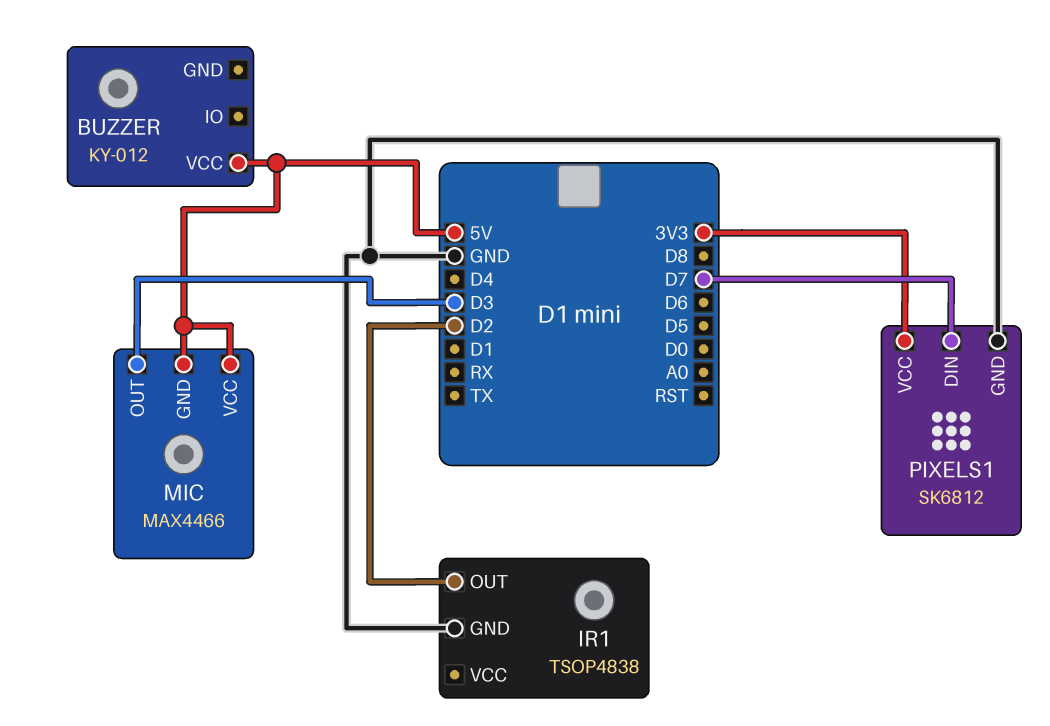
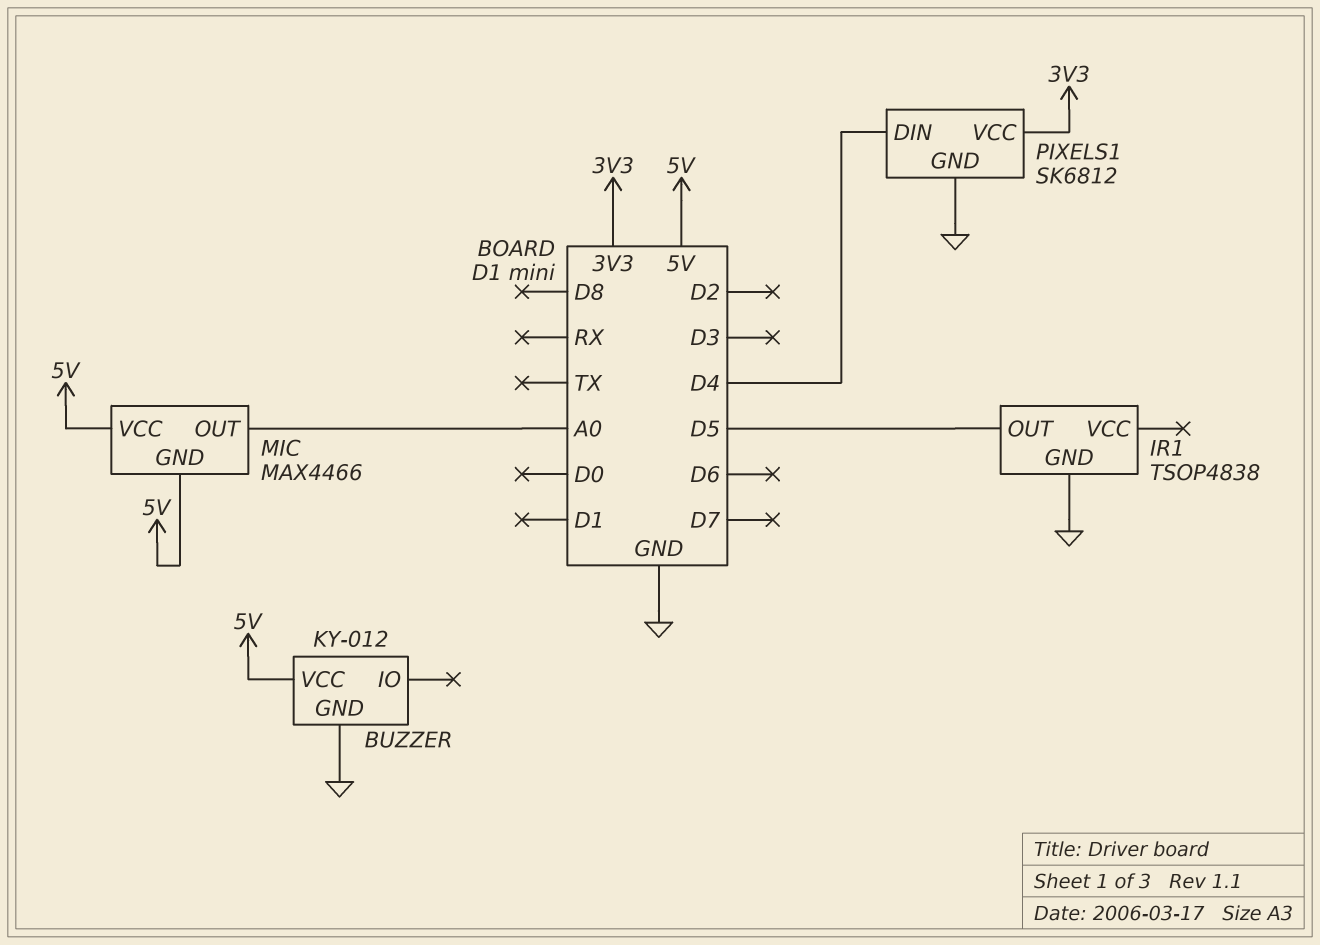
BUZZER pin GND: none -> GND
IR1 pin OUT: D2 -> D5
MIC pin OUT: D3 -> A0
PIXELS1 pin DIN: D7 -> D4

